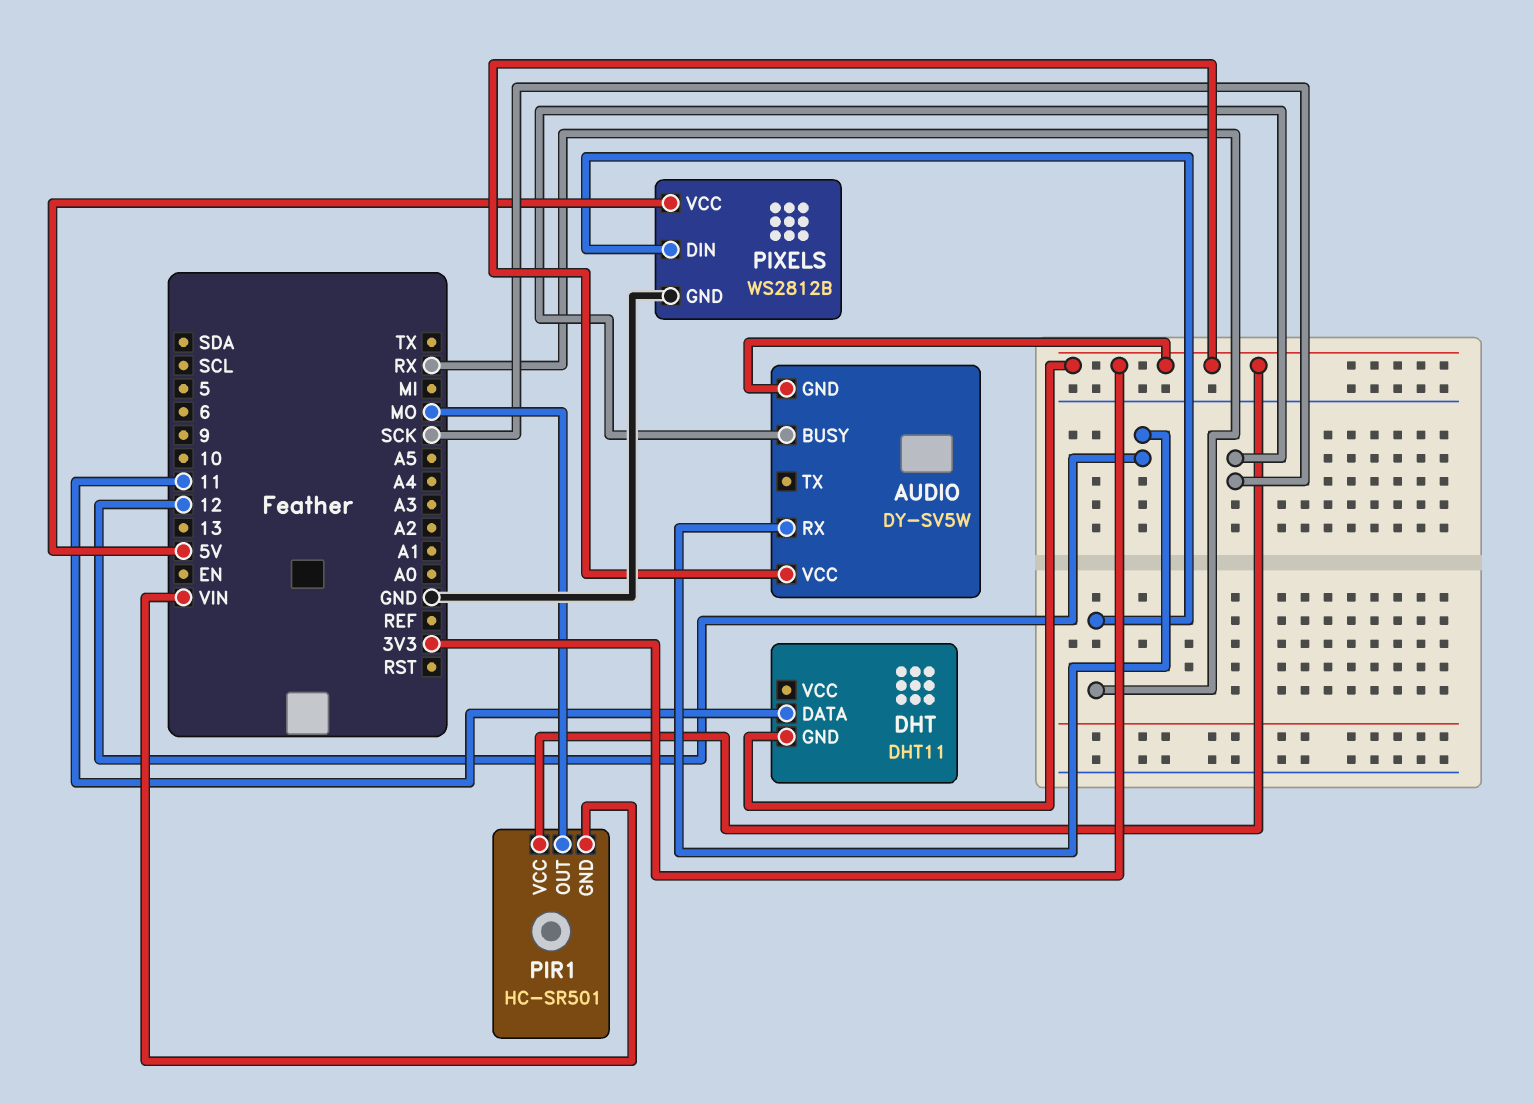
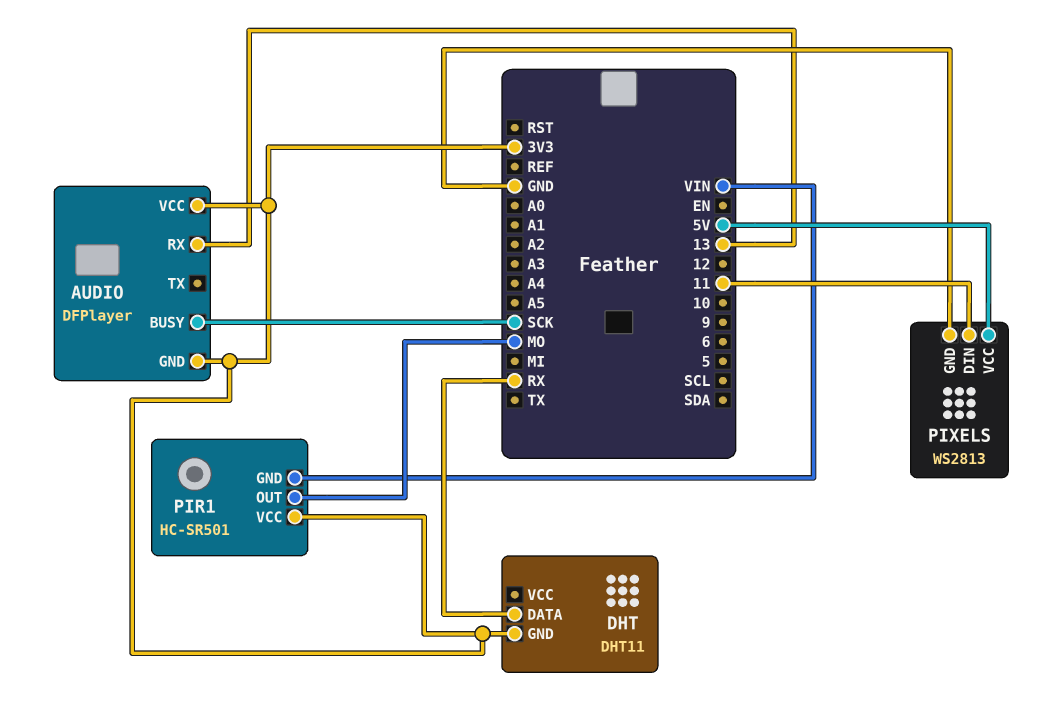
AUDIO: DY-SV5W -> DFPlayer
AUDIO pin RX: 12 -> 13
DHT pin DATA: 11 -> RX
PIXELS: WS2812B -> WS2813
PIXELS pin DIN: RX -> 11

